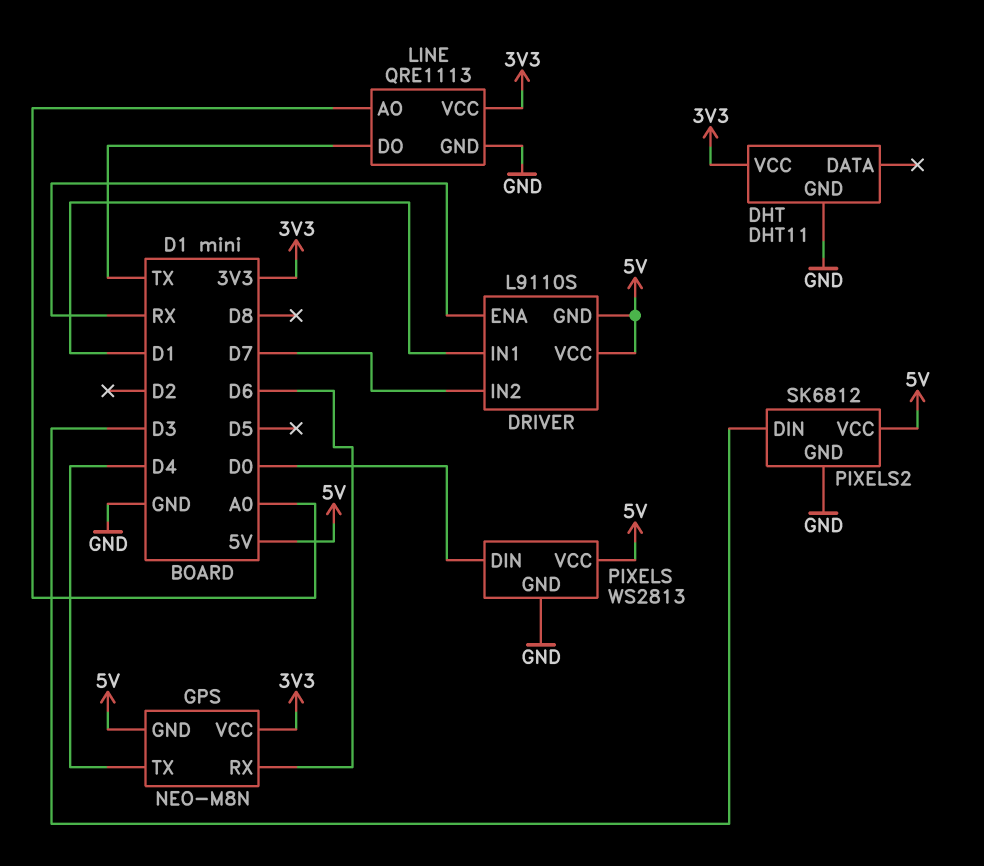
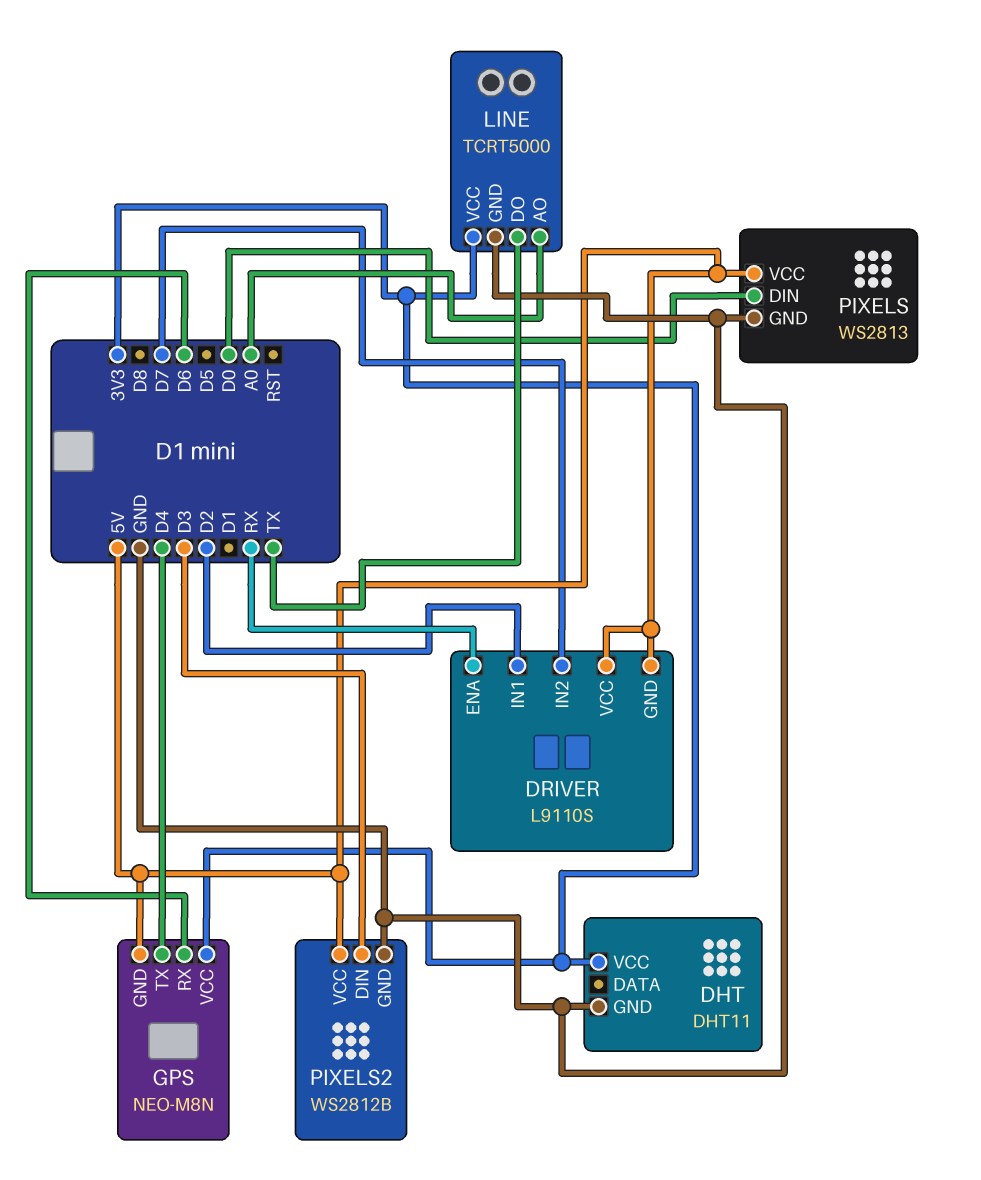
DRIVER pin IN1: D1 -> D2
LINE: QRE1113 -> TCRT5000
PIXELS2: SK6812 -> WS2812B

